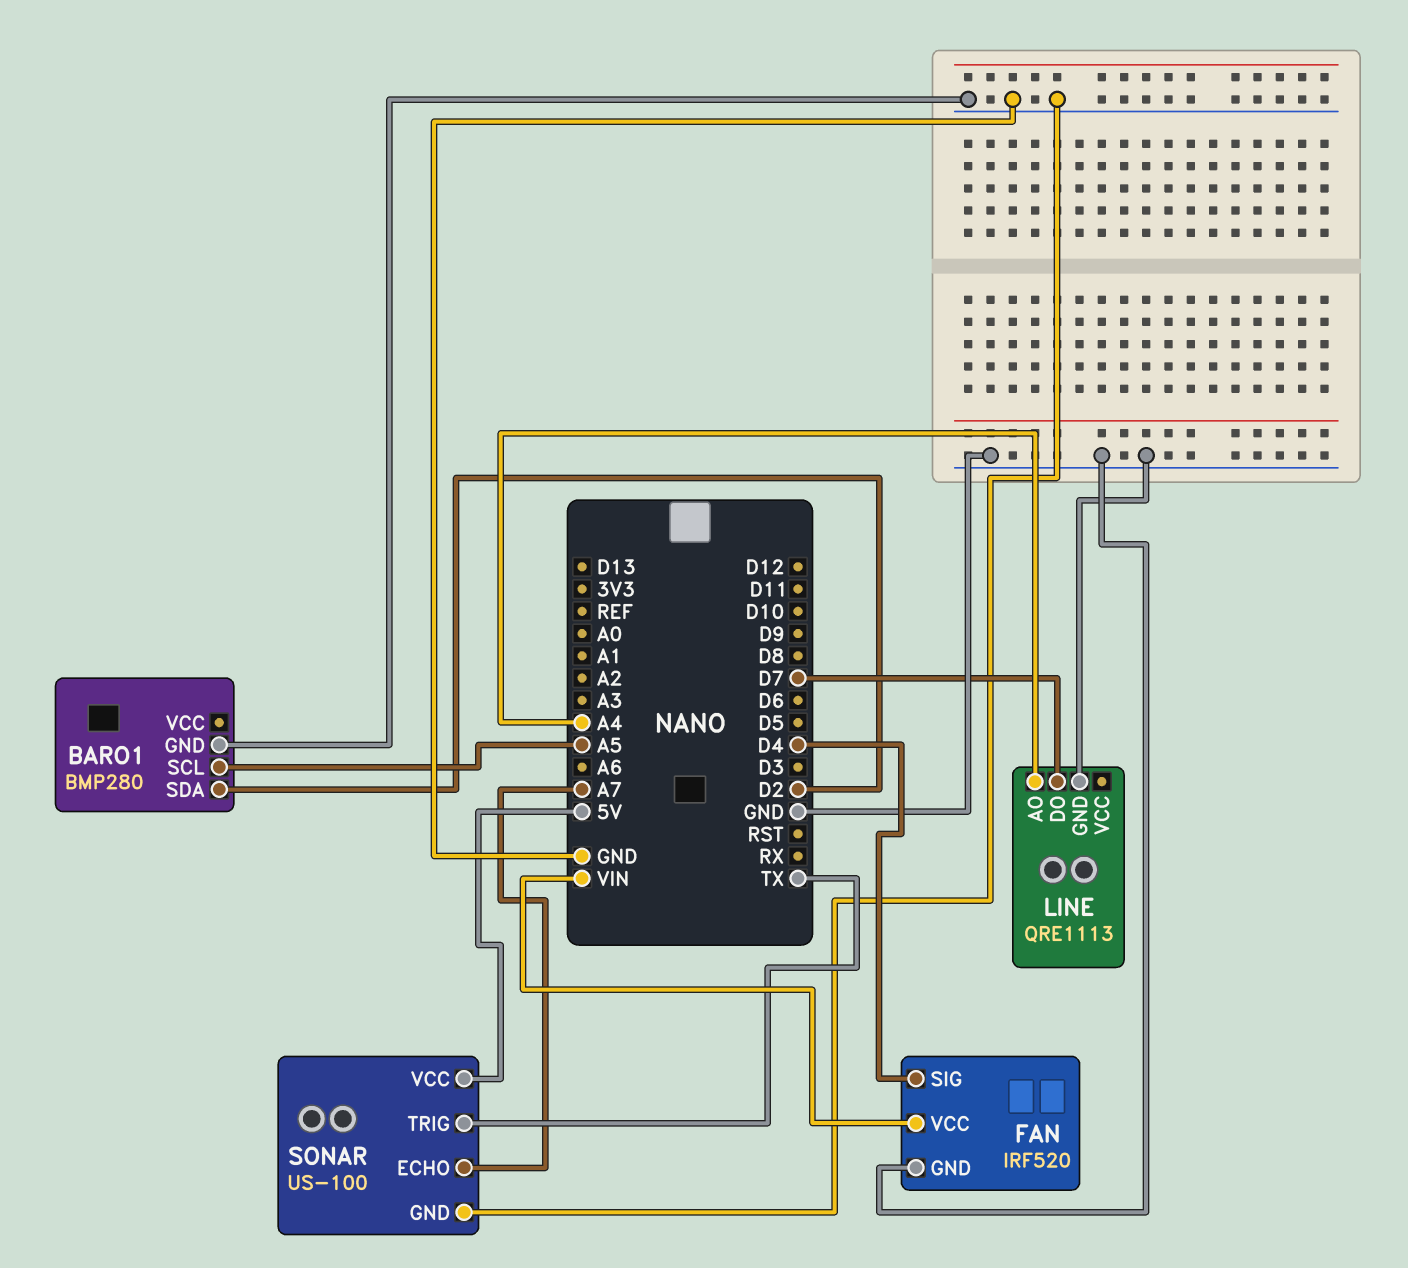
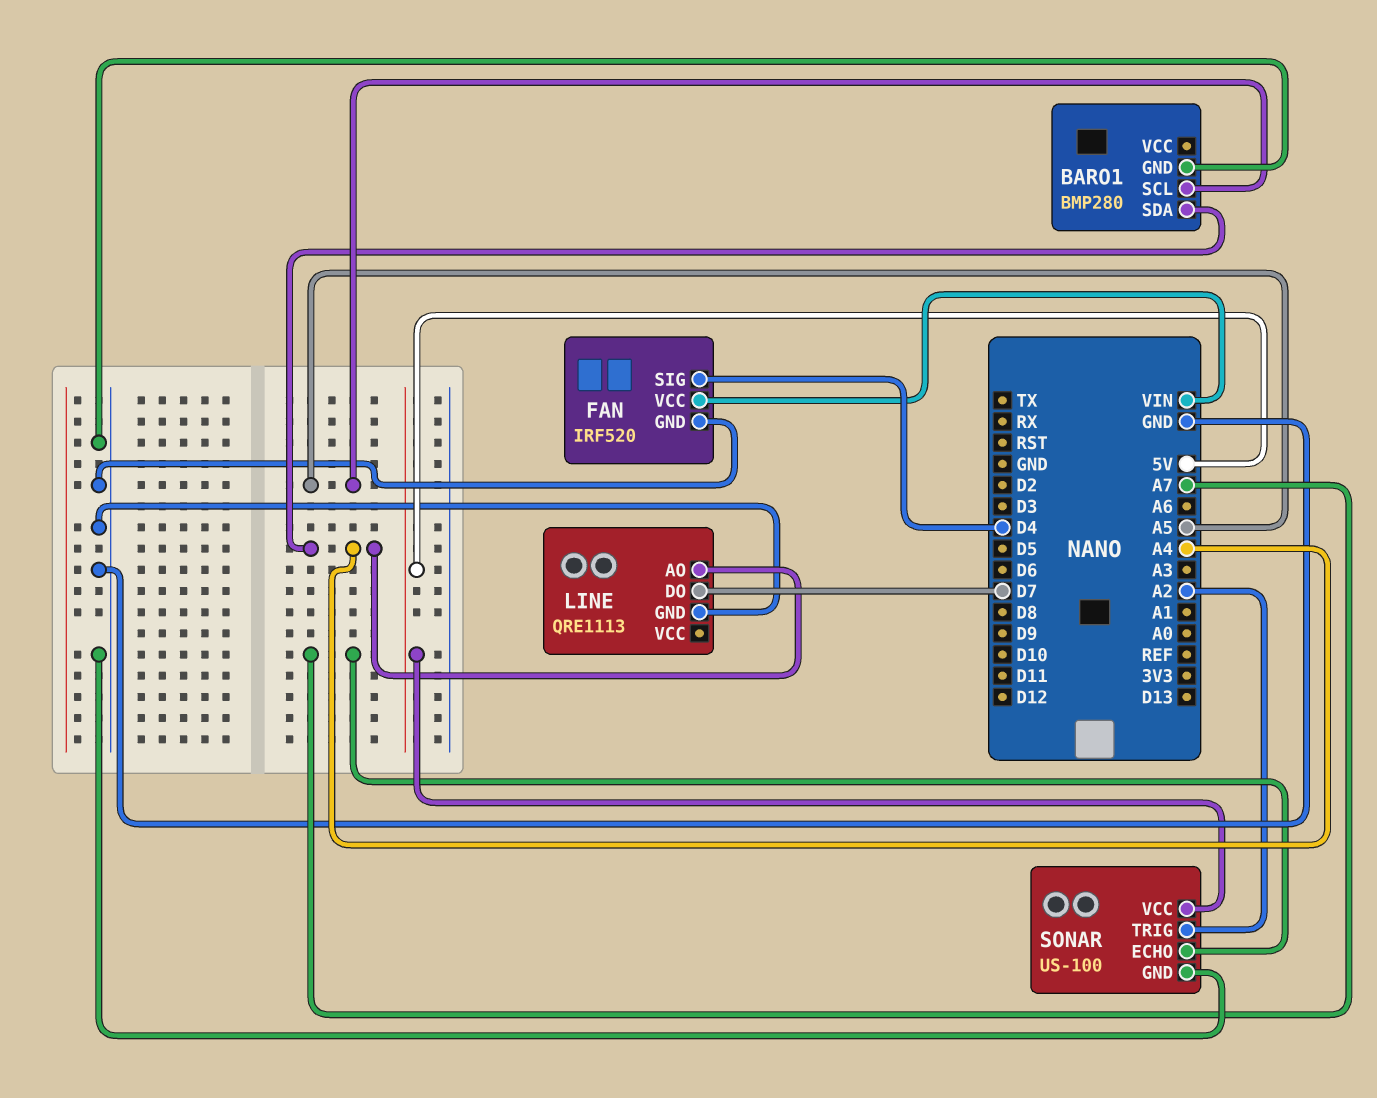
BARO1 pin SDA: D2 -> A4
SONAR pin TRIG: TX -> A2

